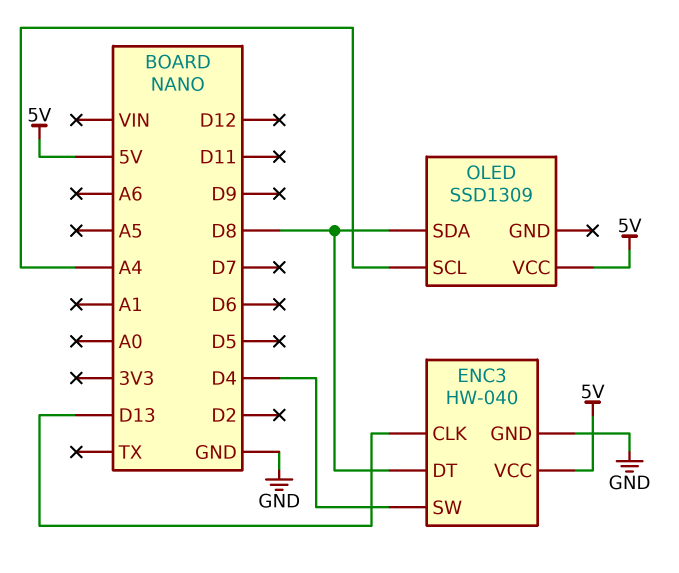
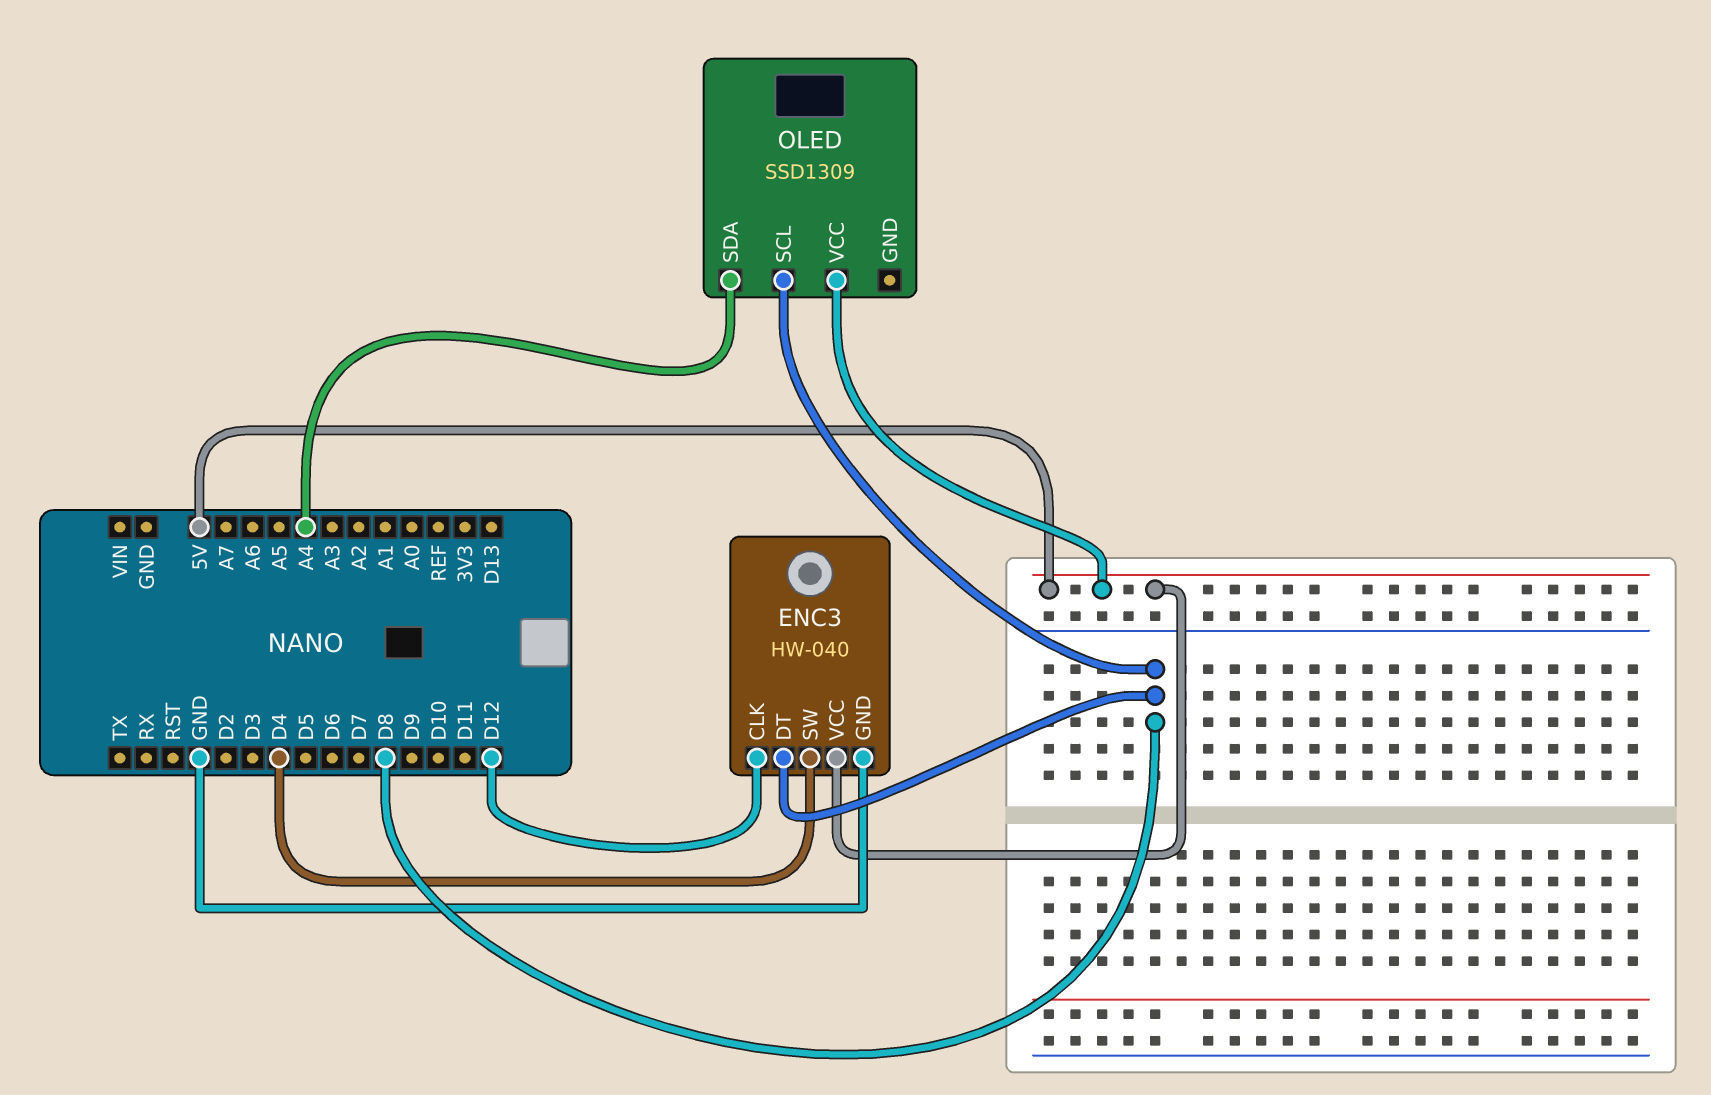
ENC3 pin CLK: D13 -> D12
OLED pin SCL: A4 -> D8
OLED pin SDA: D8 -> A4

